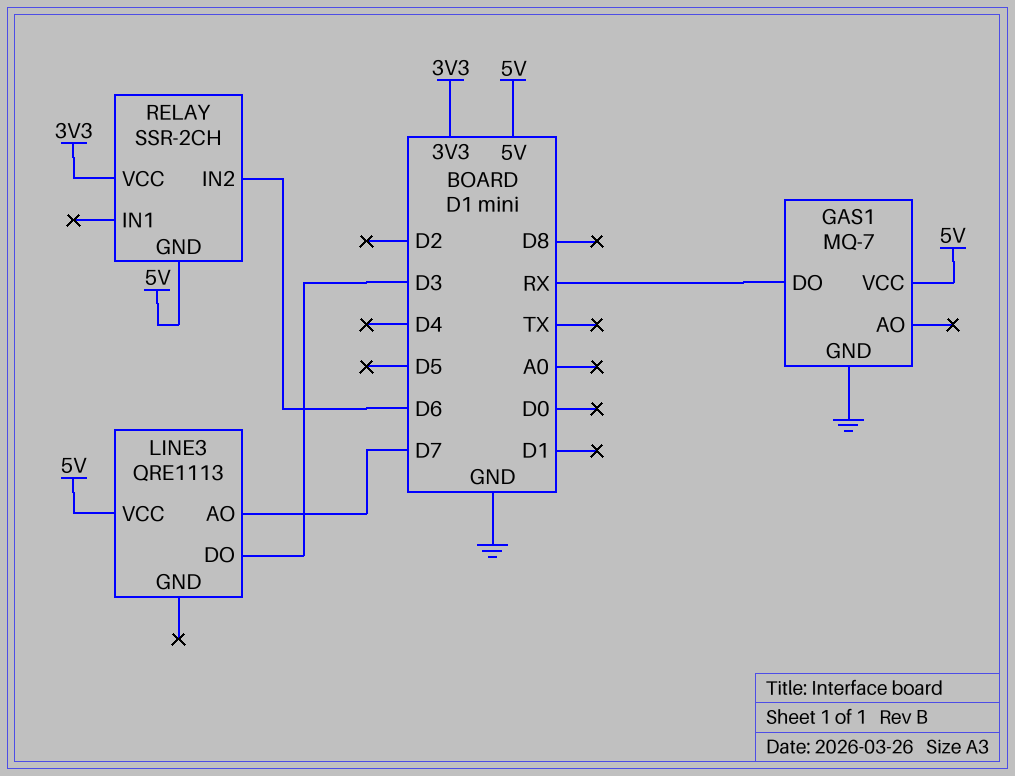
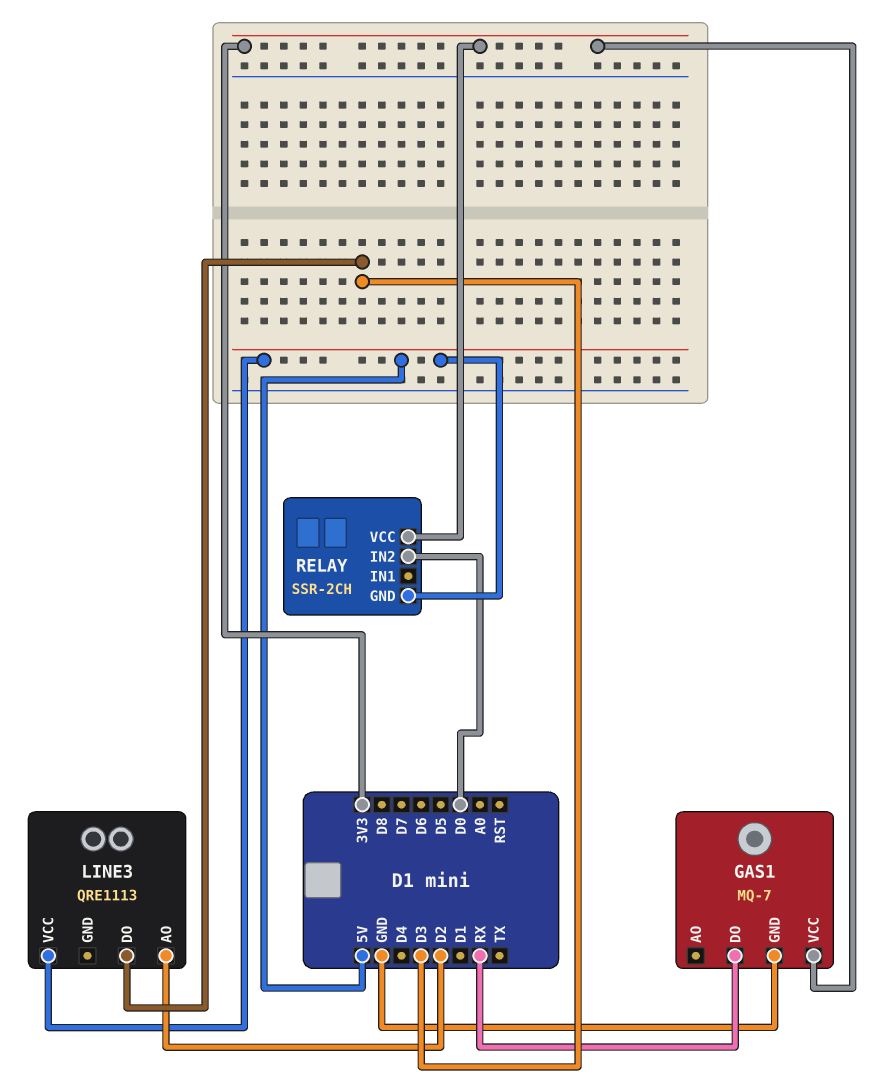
GAS1 pin VCC: 5V -> 3V3
LINE3 pin AO: D7 -> D2
RELAY pin IN2: D6 -> D0

